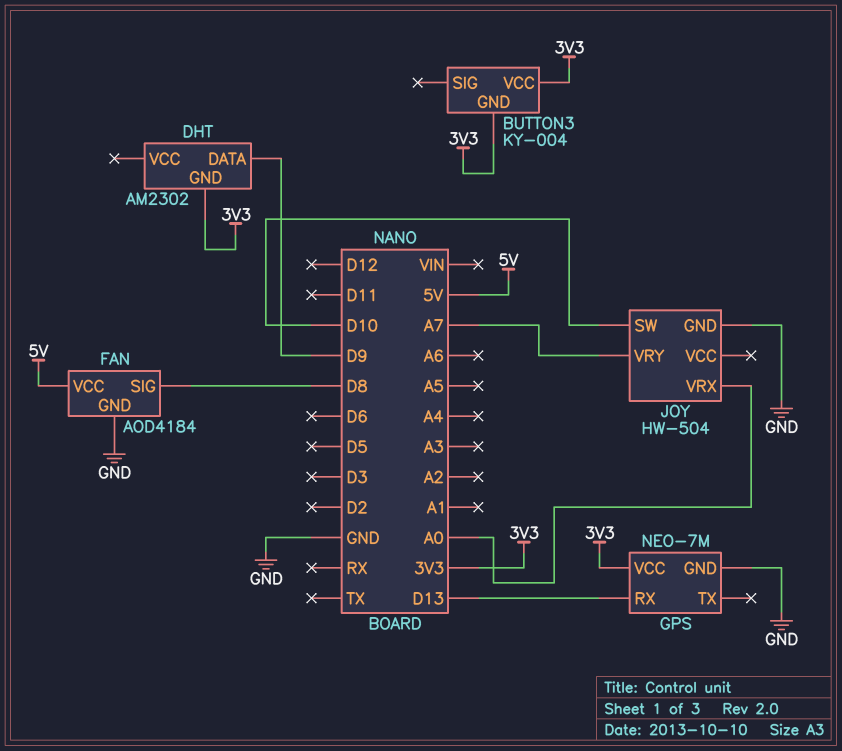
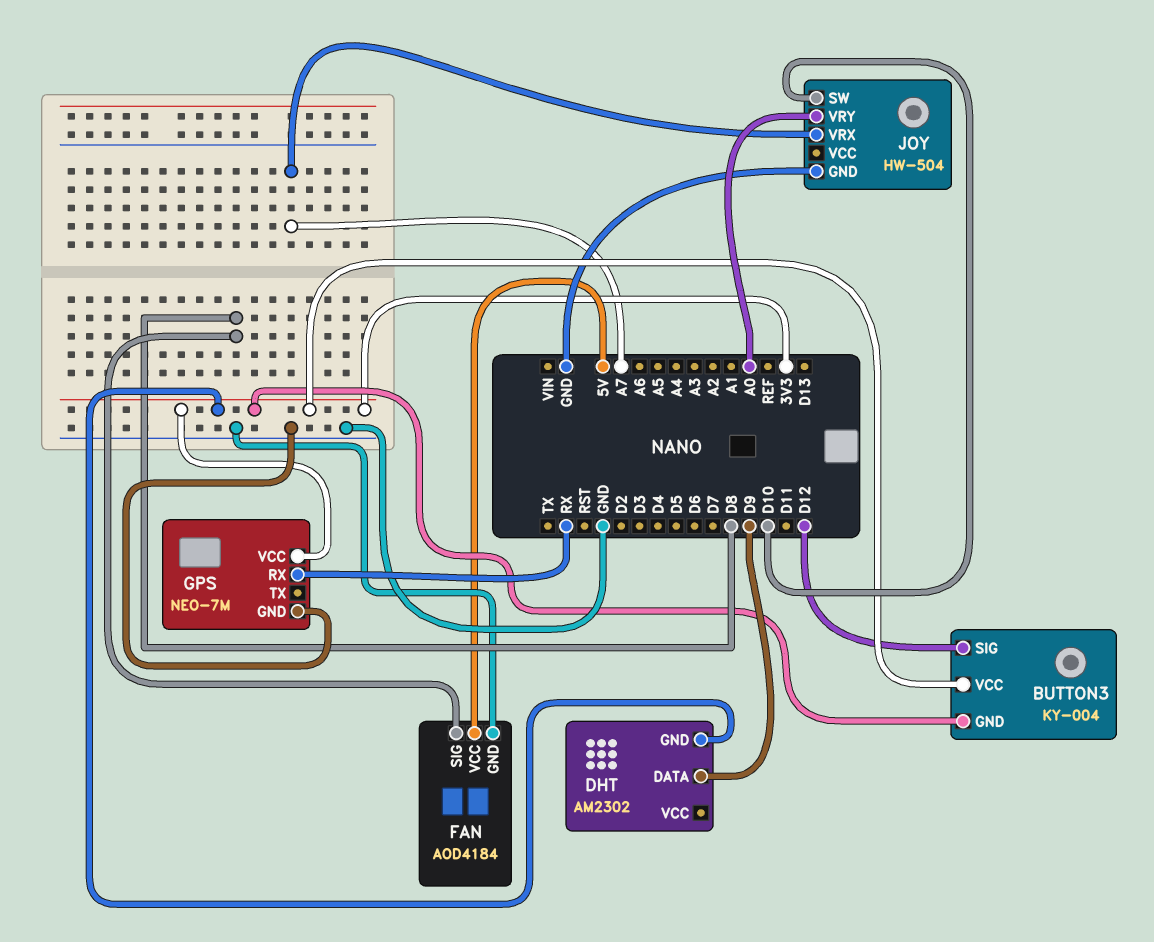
BUTTON3 pin SIG: none -> D12
GPS pin RX: D13 -> RX
JOY pin VRX: A0 -> A7
JOY pin VRY: A7 -> A0

